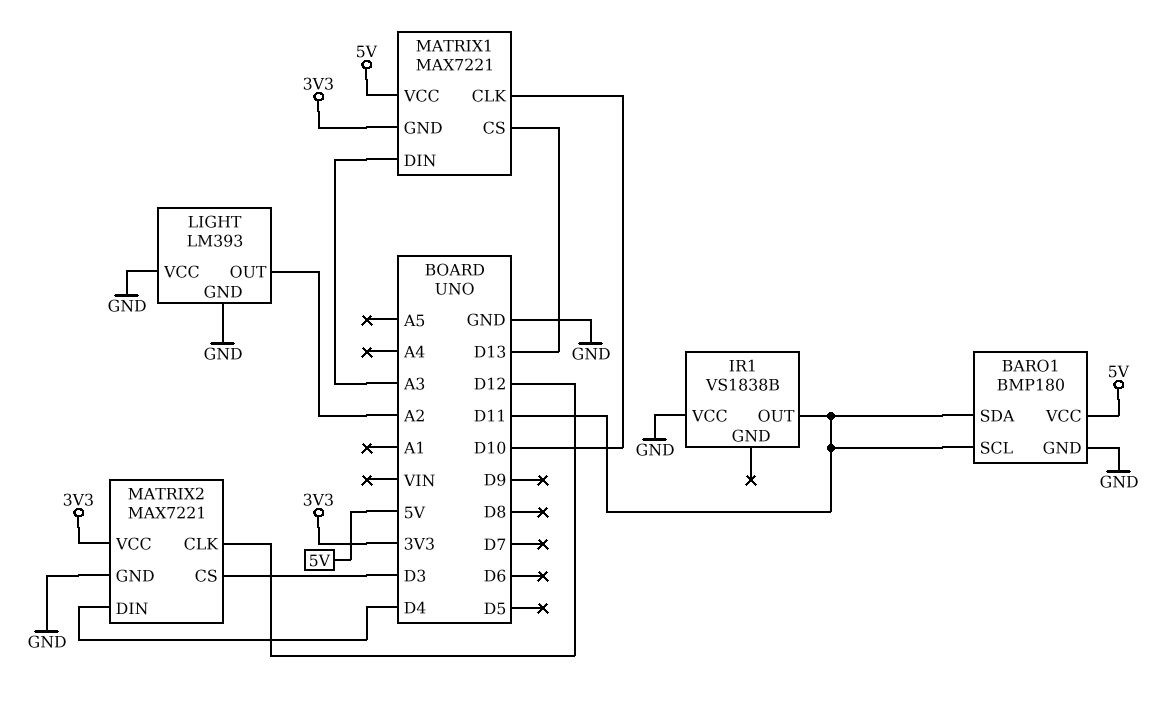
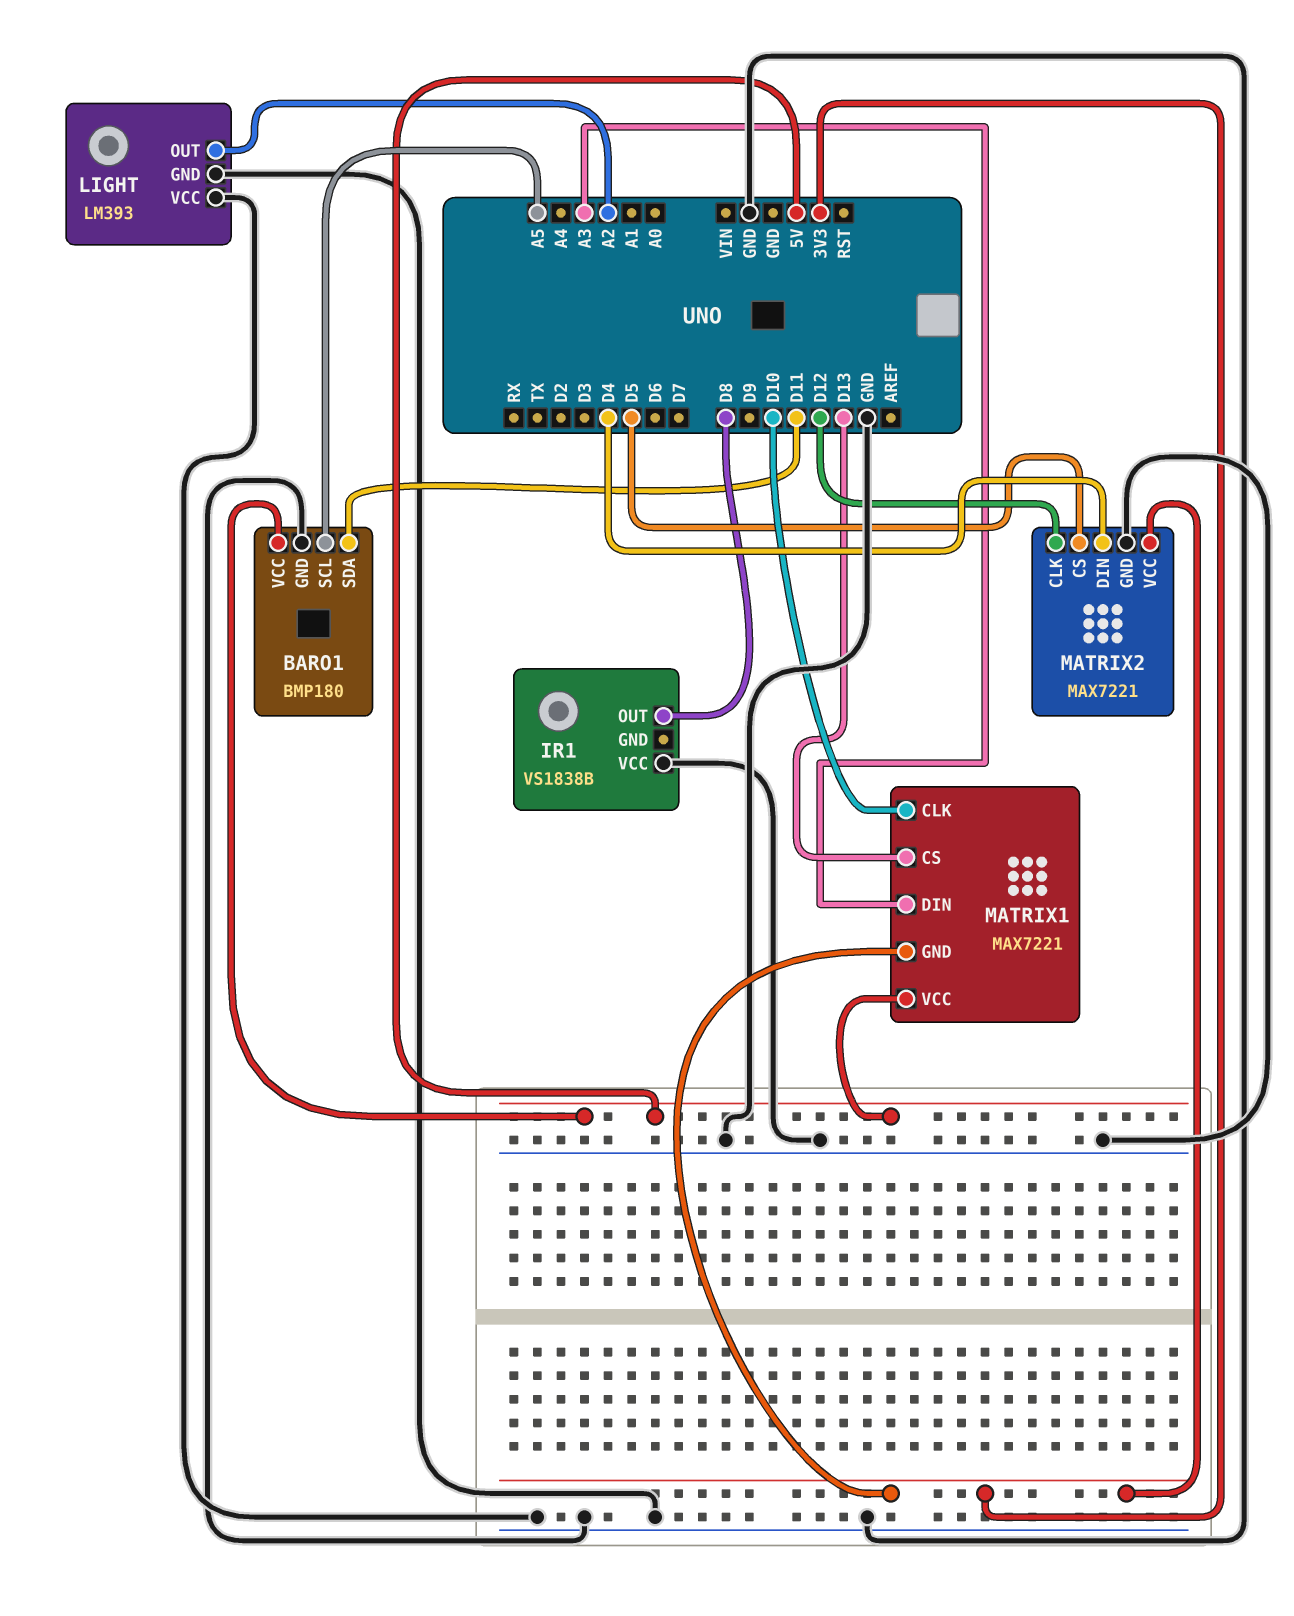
BARO1 pin SCL: D11 -> A5
IR1 pin OUT: D11 -> D8
MATRIX2 pin CS: D3 -> D5

